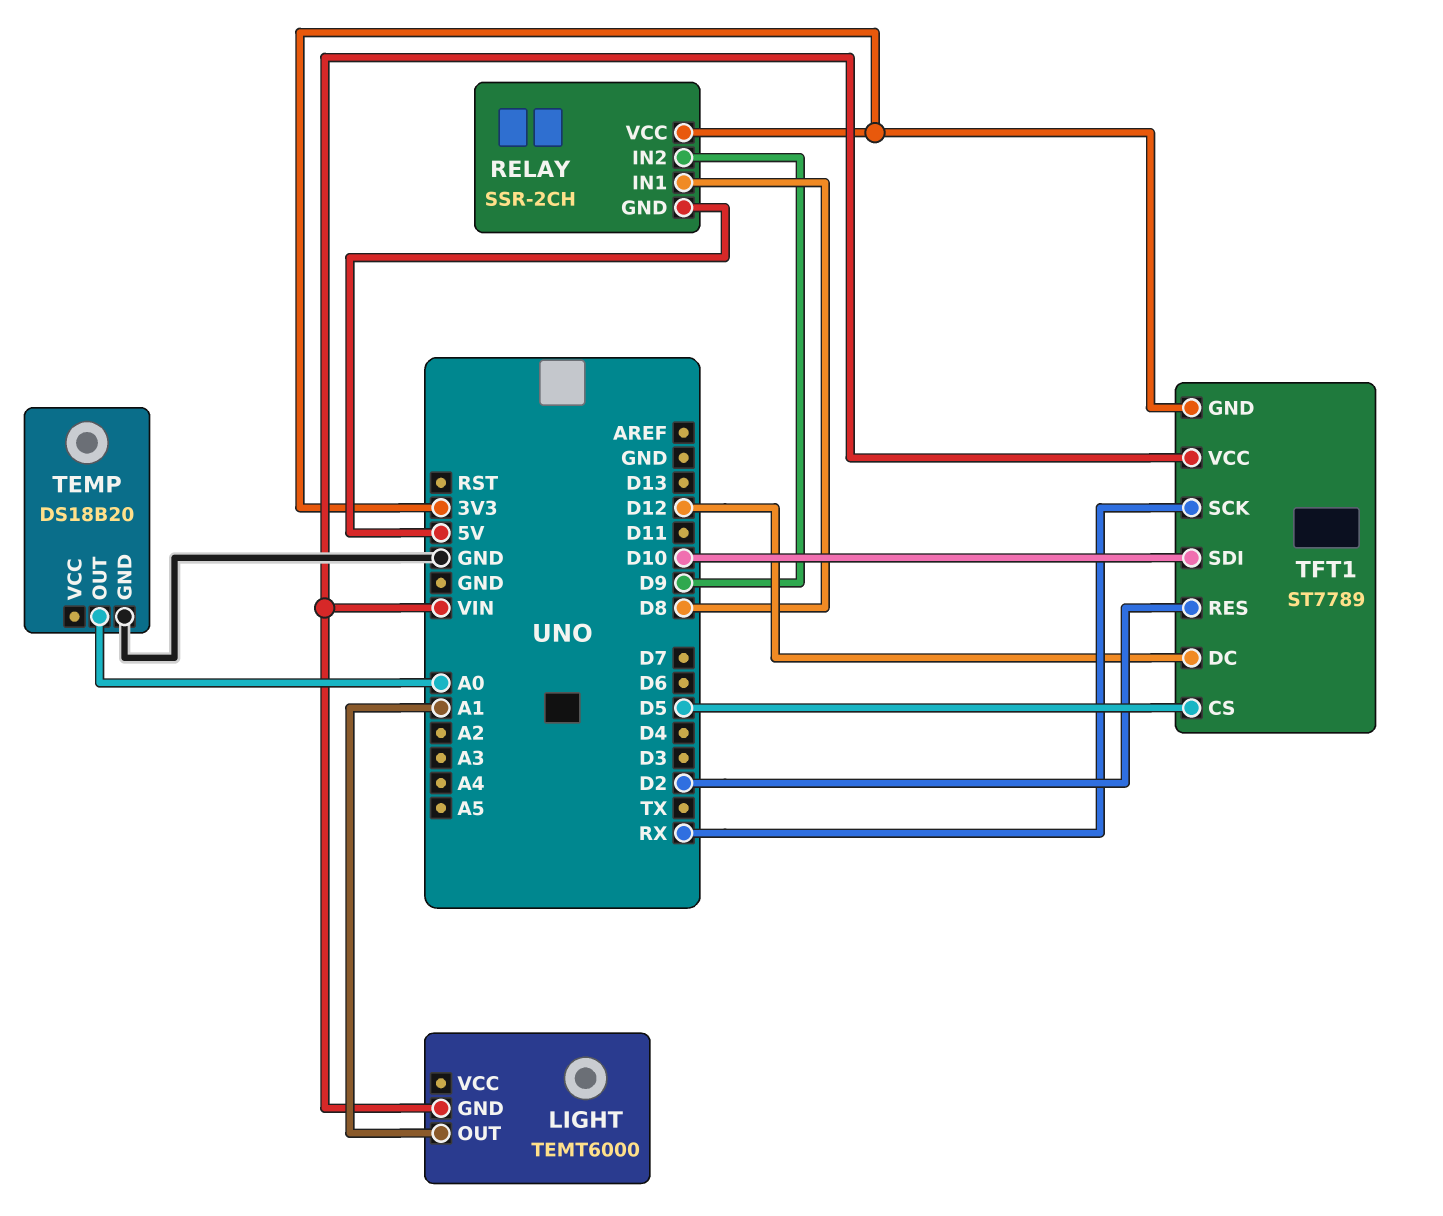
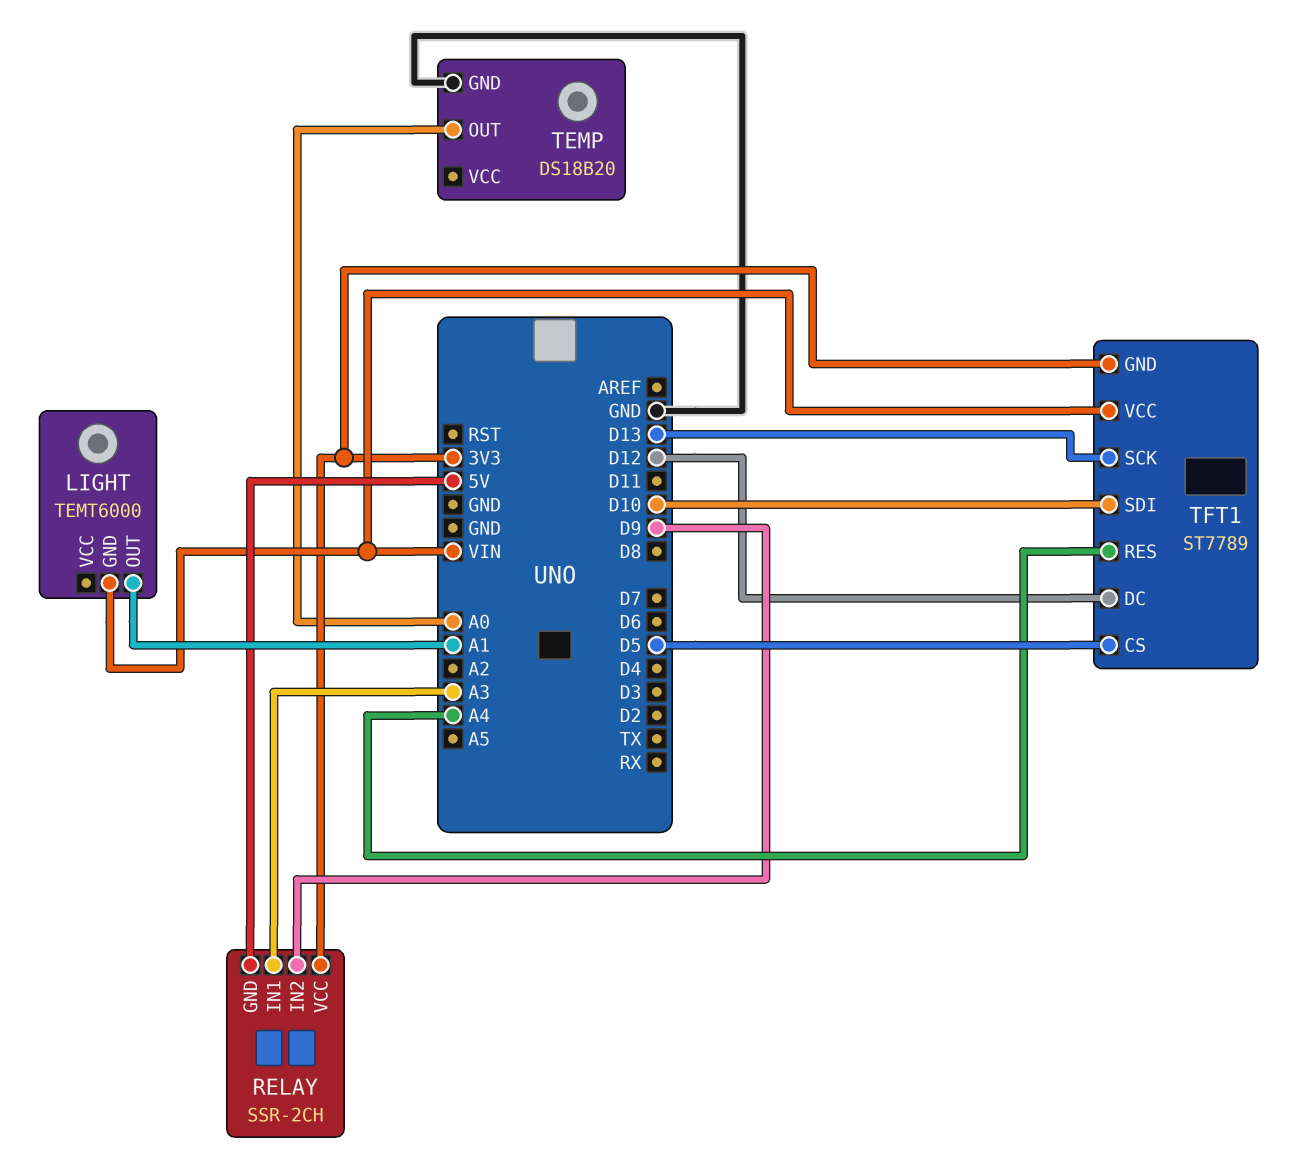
RELAY pin IN1: D8 -> A3
TFT1 pin RES: D2 -> A4
TFT1 pin SCK: RX -> D13

